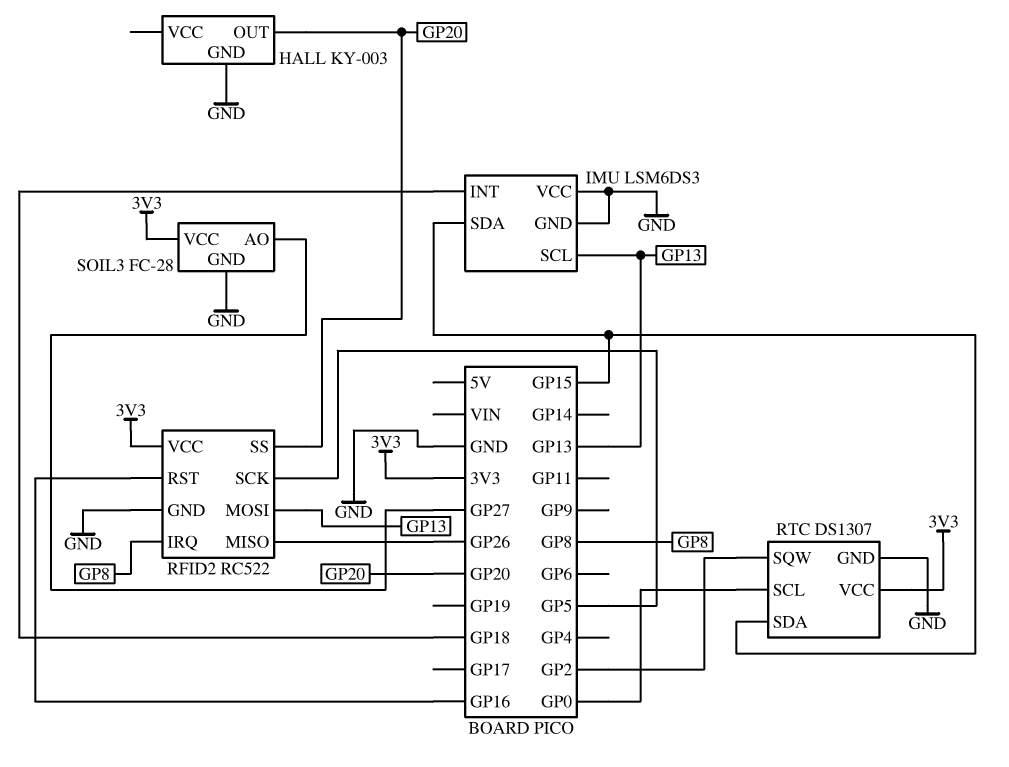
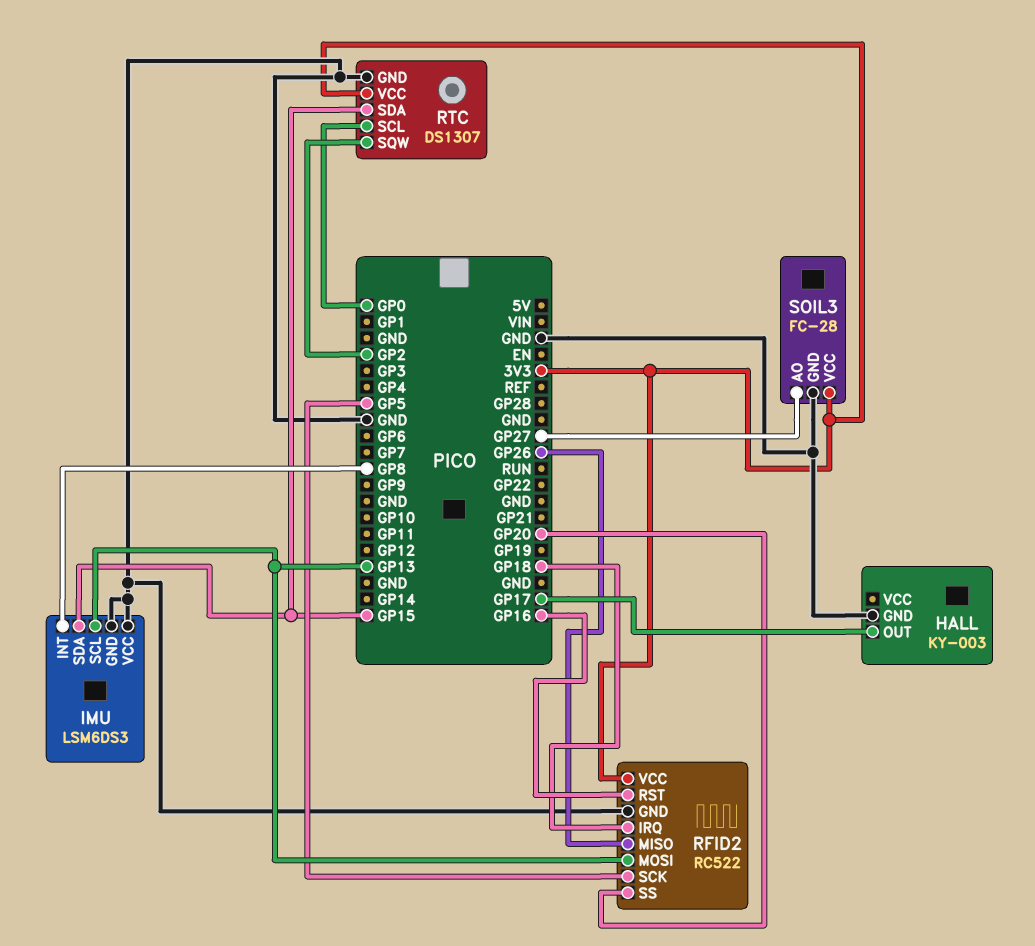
HALL pin OUT: GP20 -> GP17
IMU pin INT: GP18 -> GP8
RFID2 pin IRQ: GP8 -> GP18

